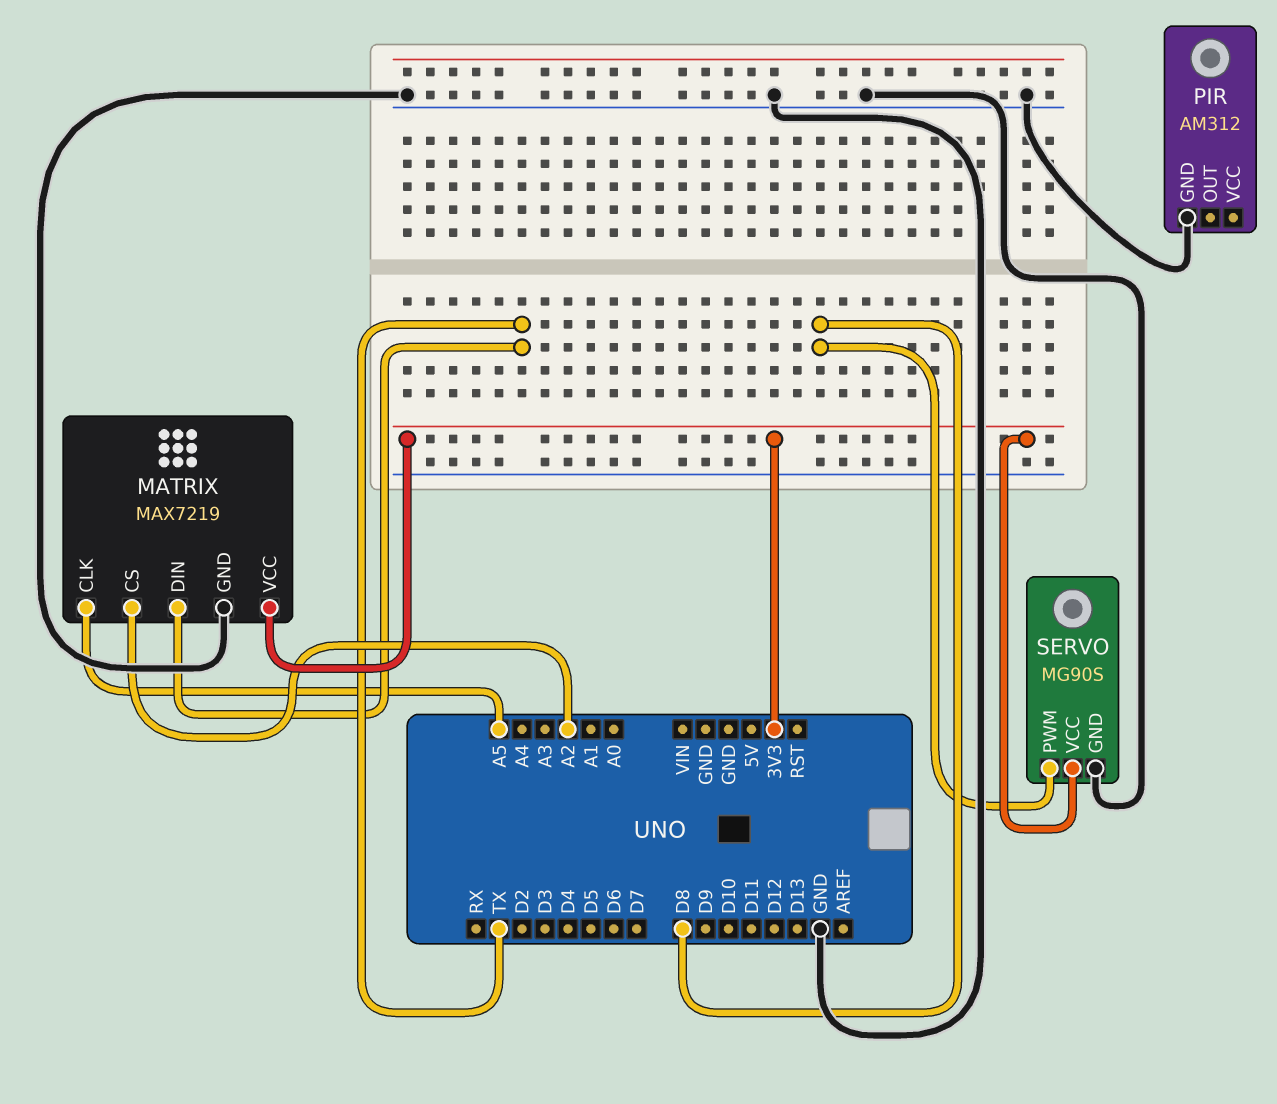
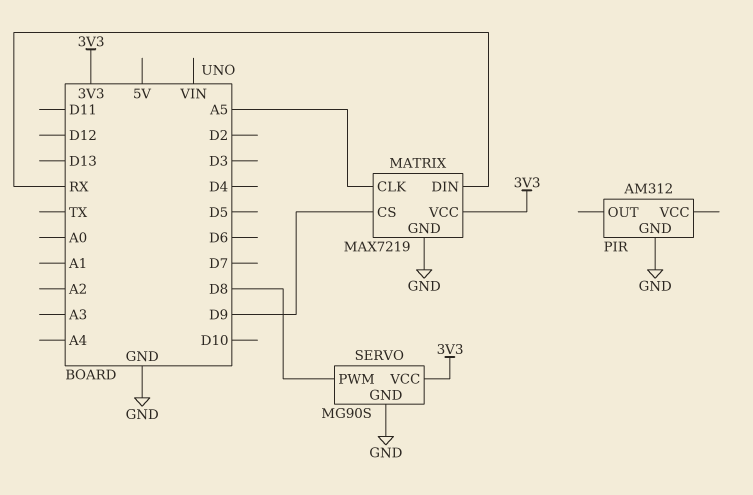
MATRIX pin CS: A2 -> D9
MATRIX pin DIN: TX -> RX

